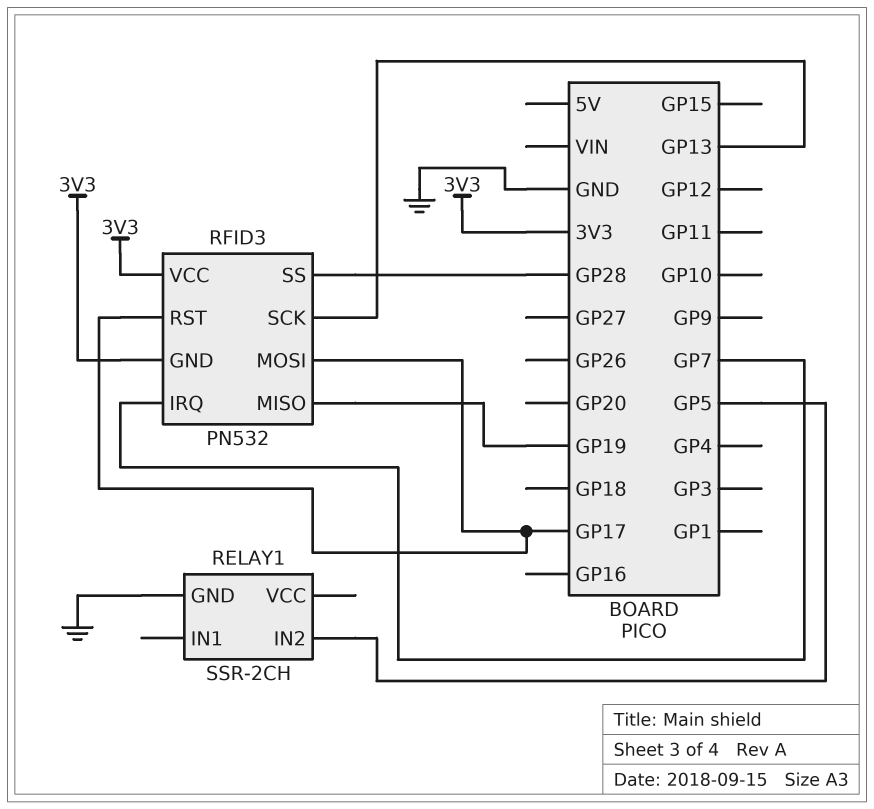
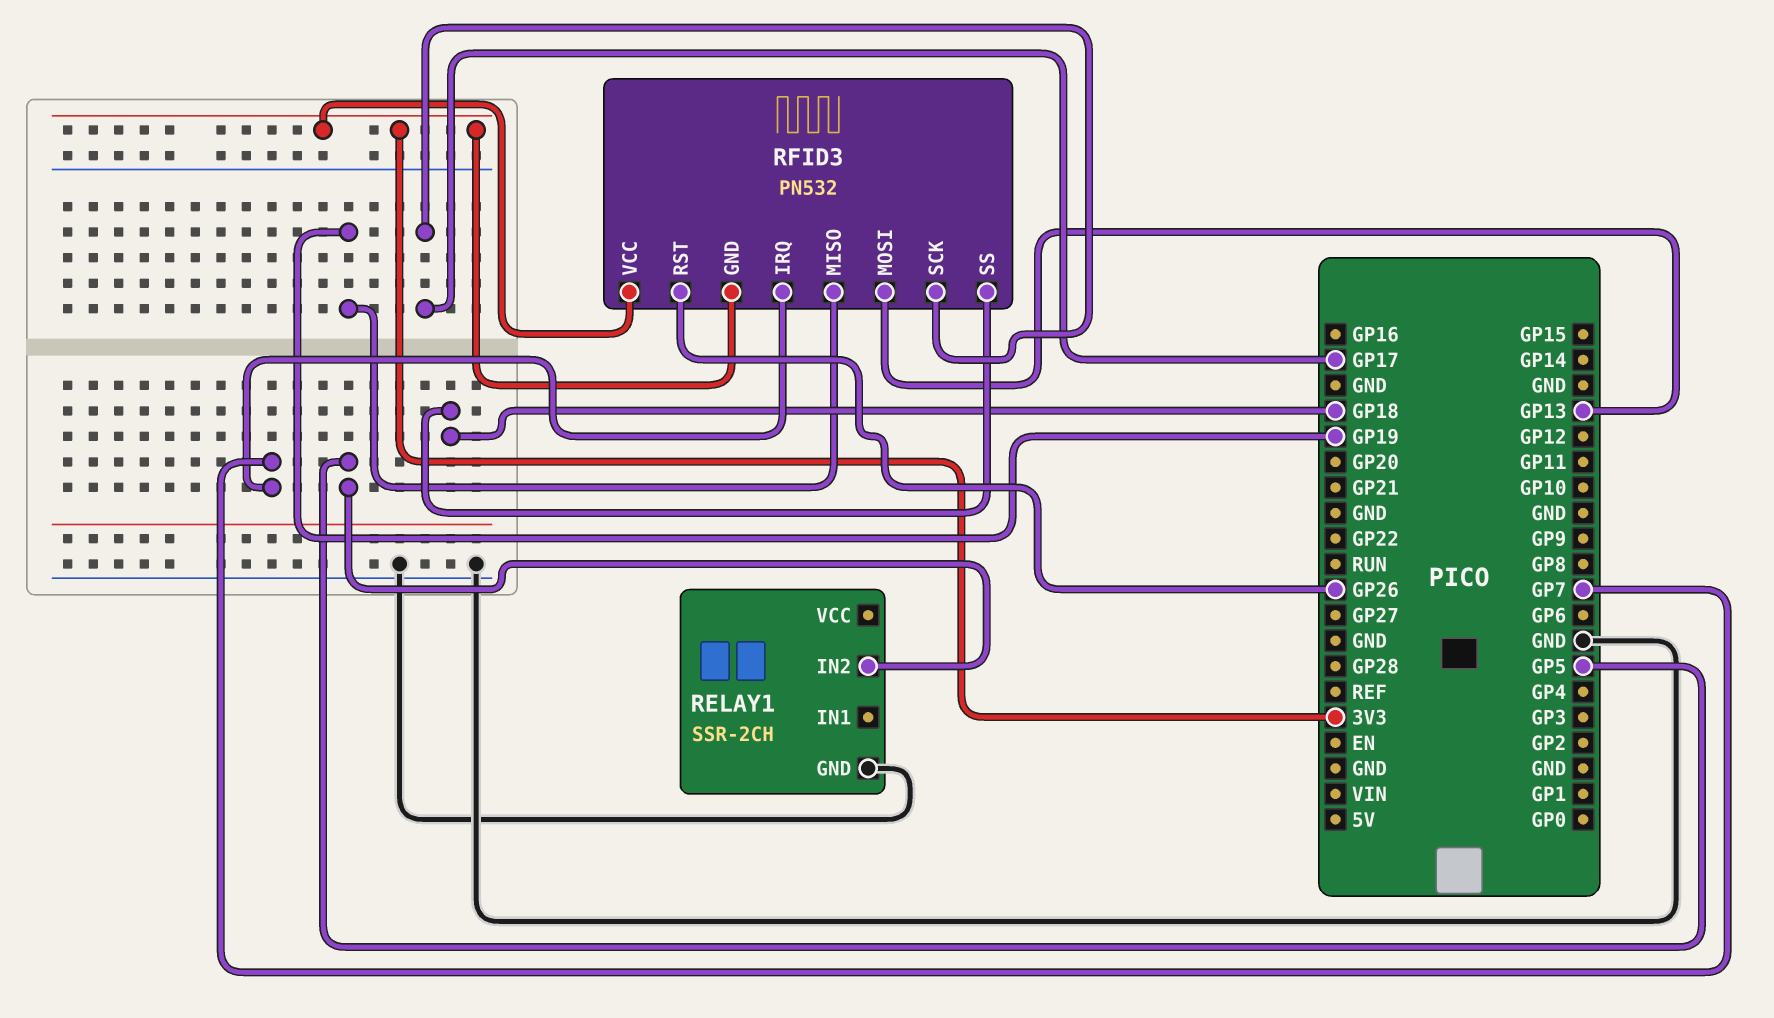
RFID3 pin MOSI: GP17 -> GP13
RFID3 pin RST: GP17 -> GP26
RFID3 pin SCK: GP13 -> GP17
RFID3 pin SS: GP28 -> GP18

